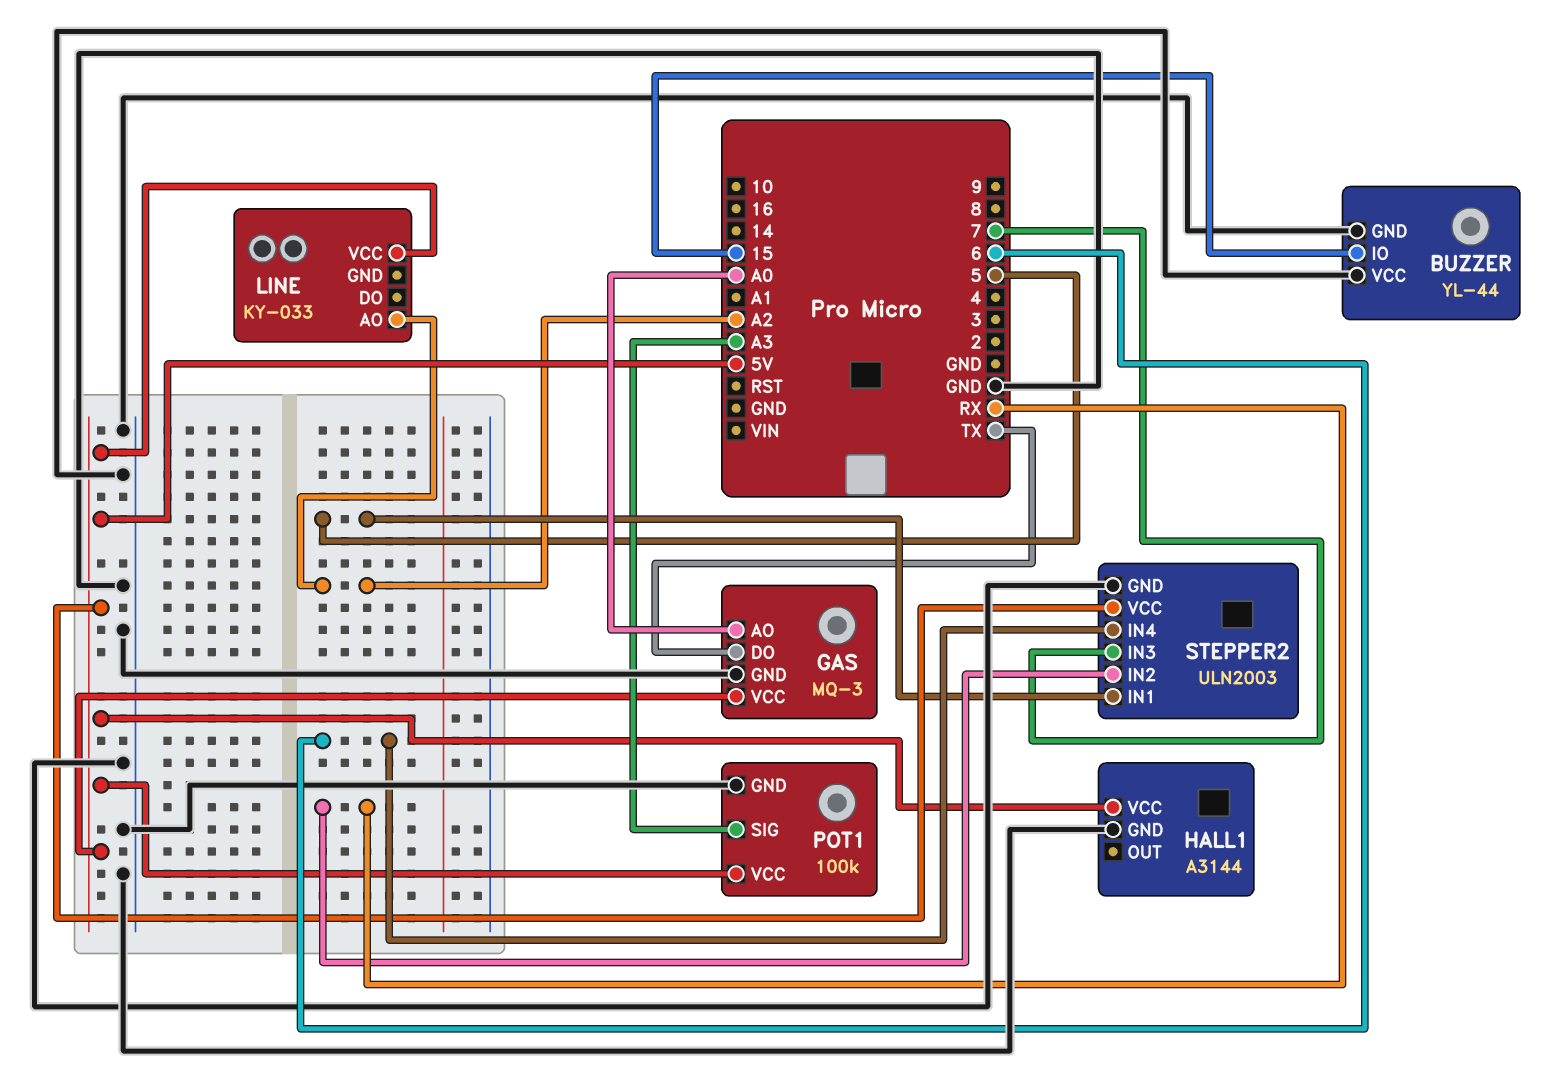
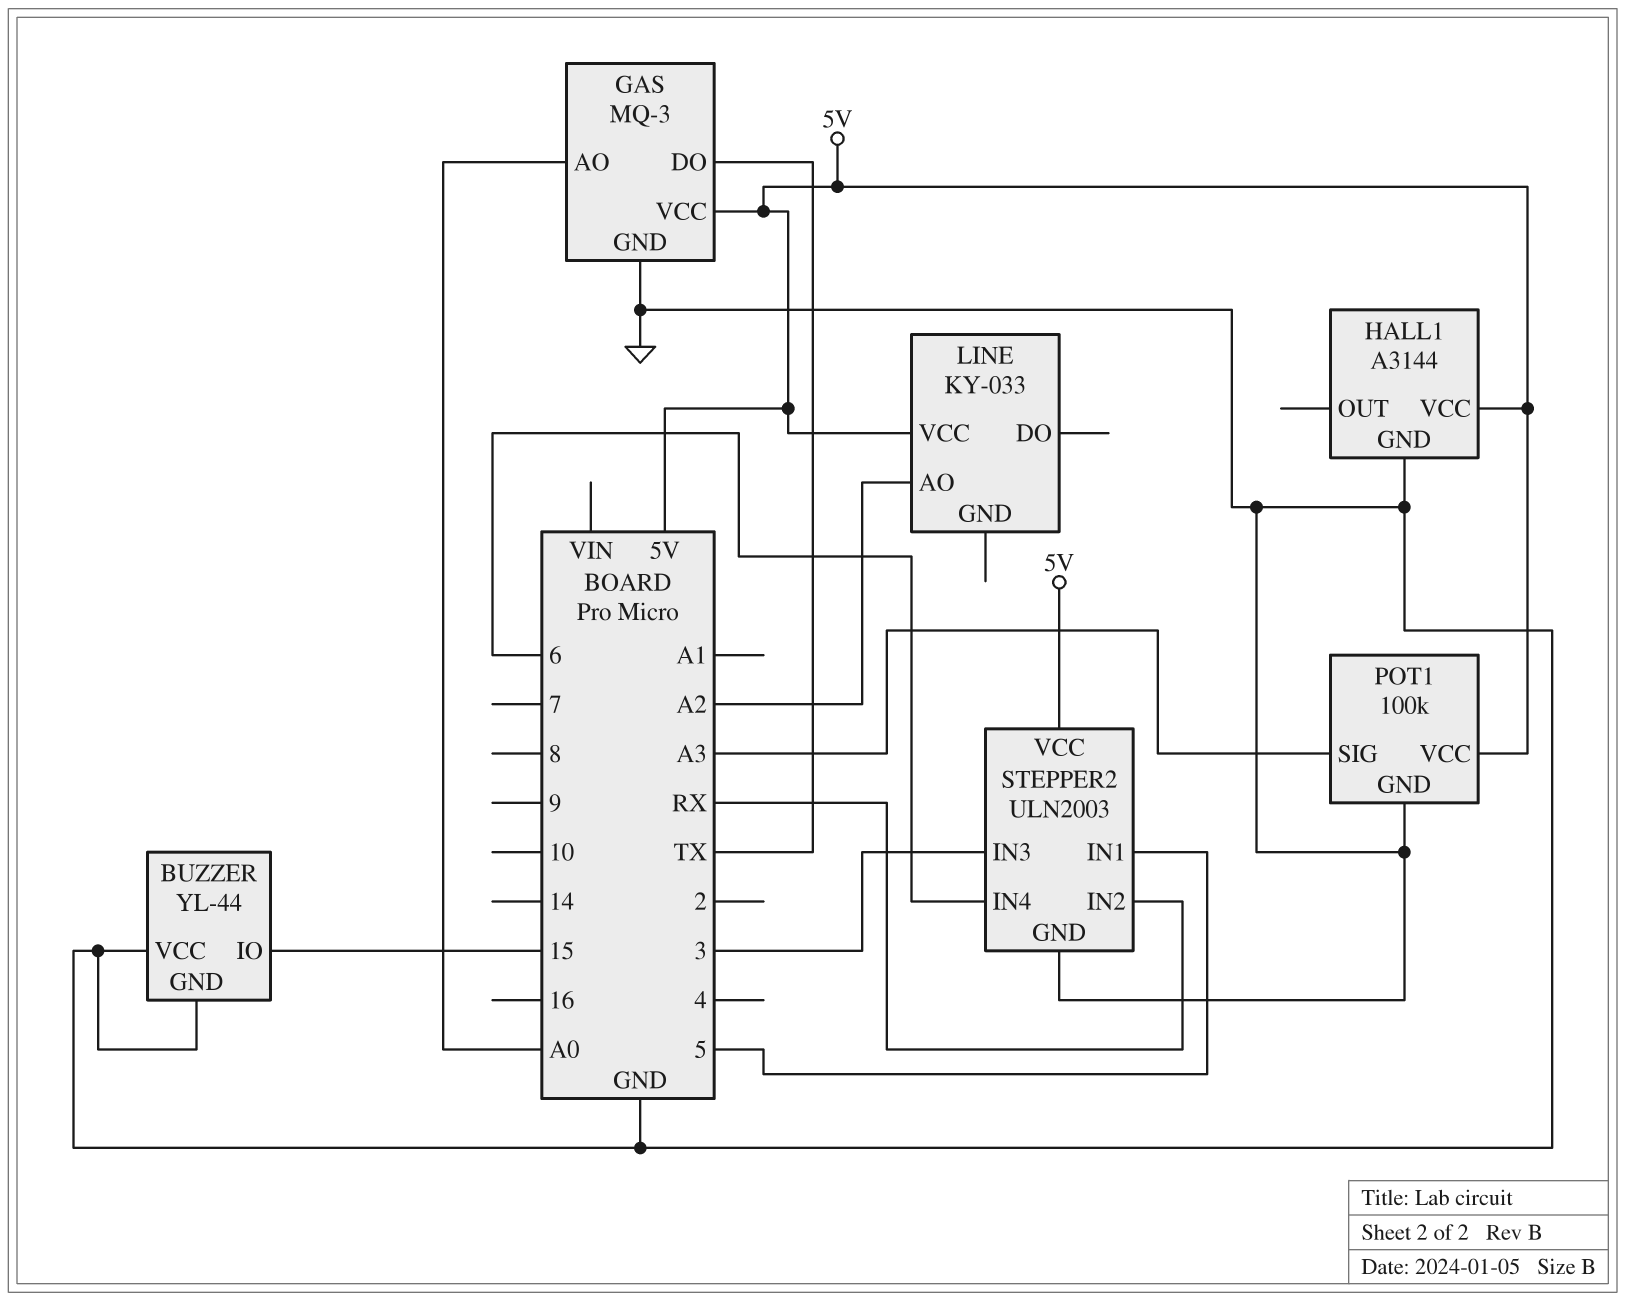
STEPPER2 pin IN3: 7 -> 3

